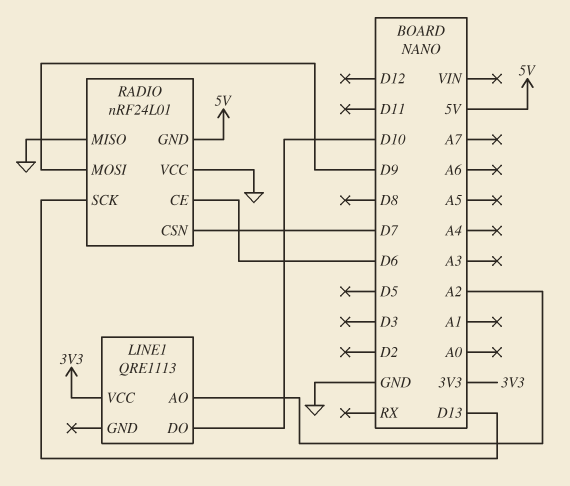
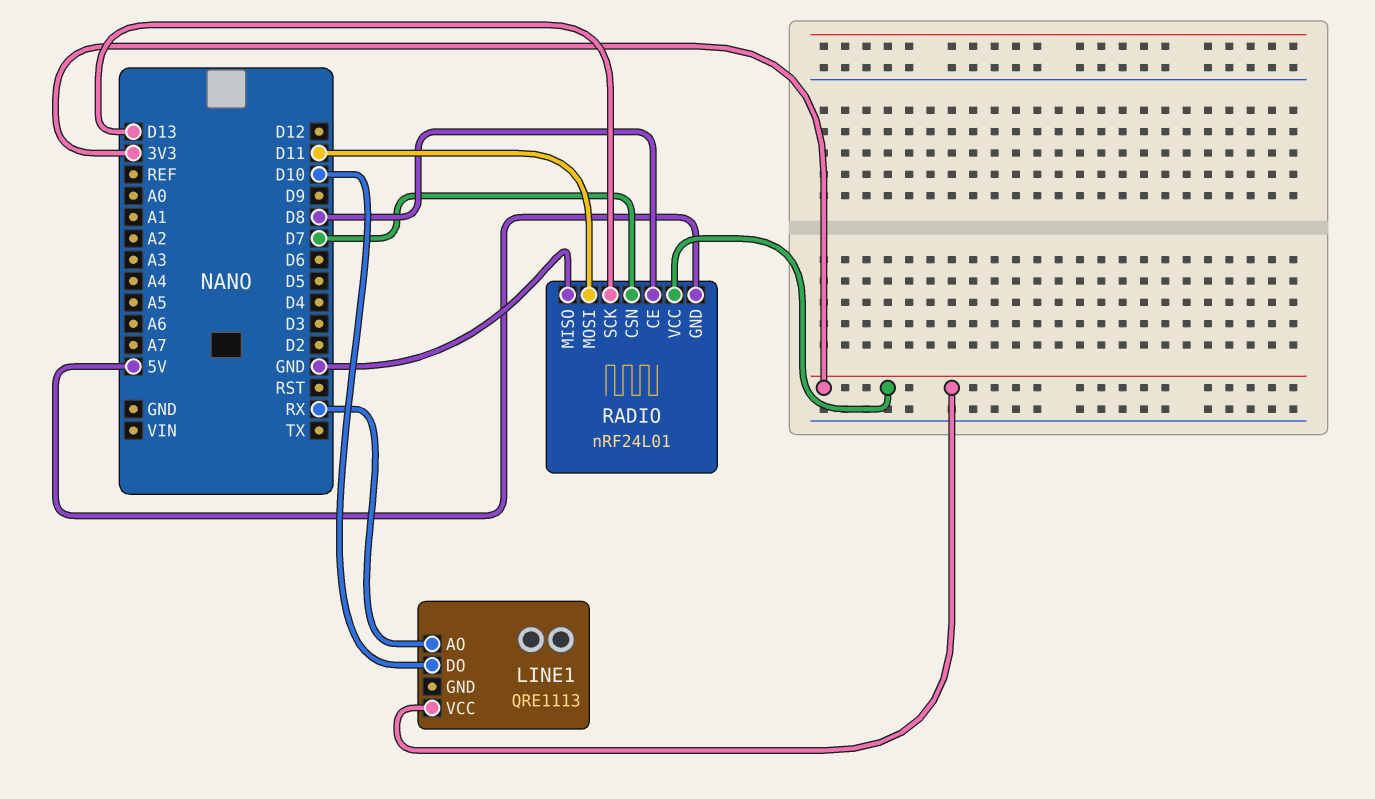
LINE1 pin AO: A2 -> RX
RADIO pin CE: D6 -> D8
RADIO pin MOSI: D9 -> D11
RADIO pin VCC: GND -> 3V3

